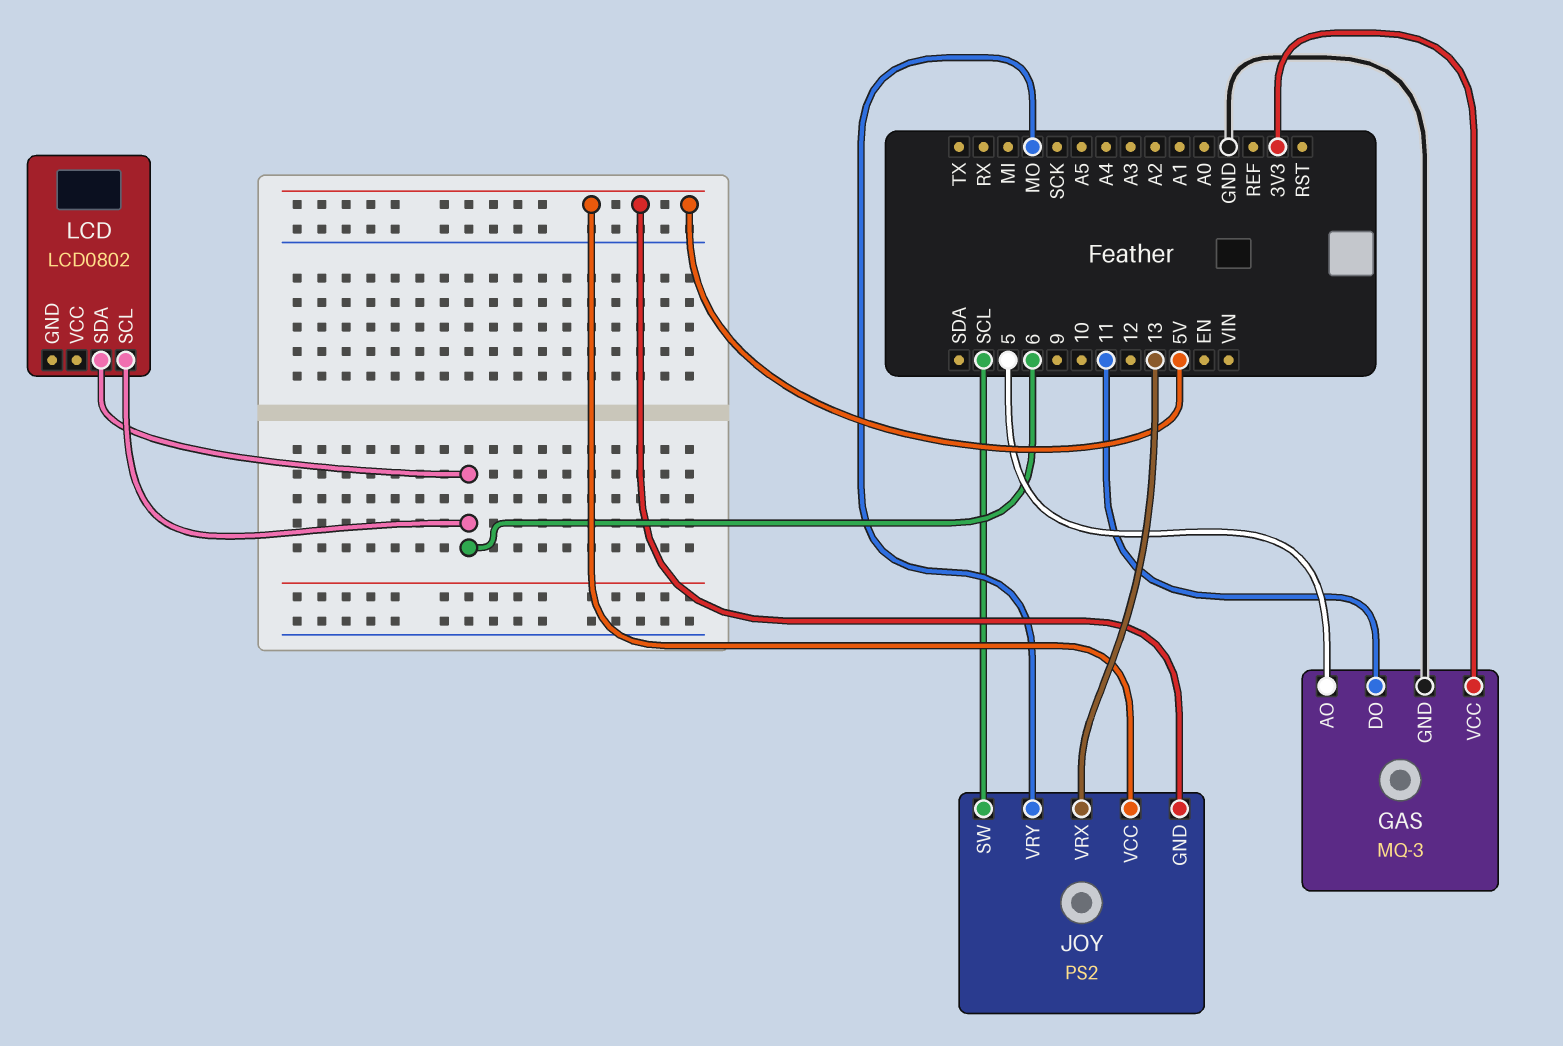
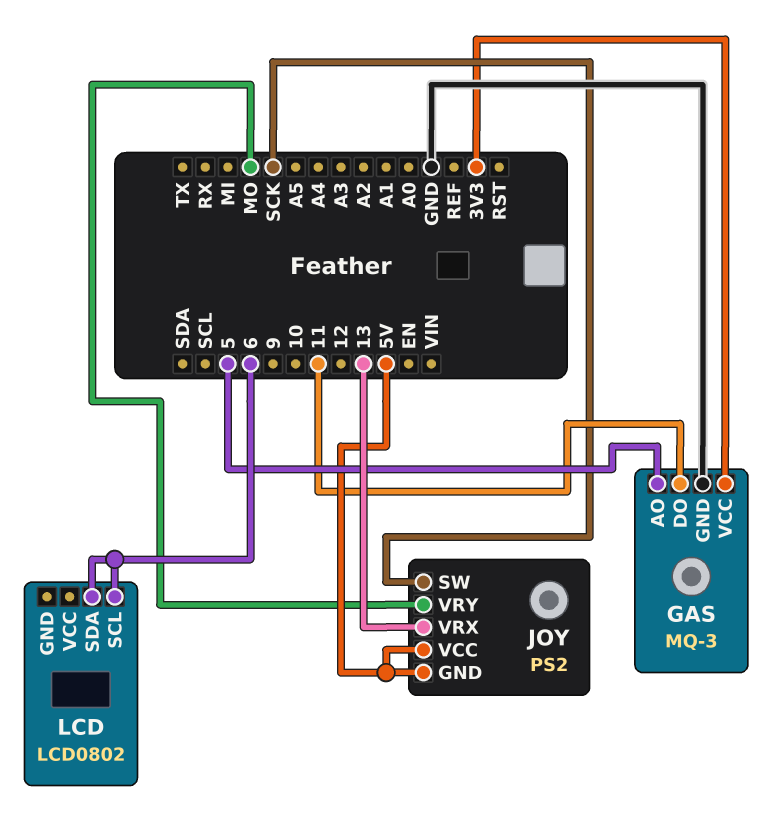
JOY pin SW: SCL -> SCK

